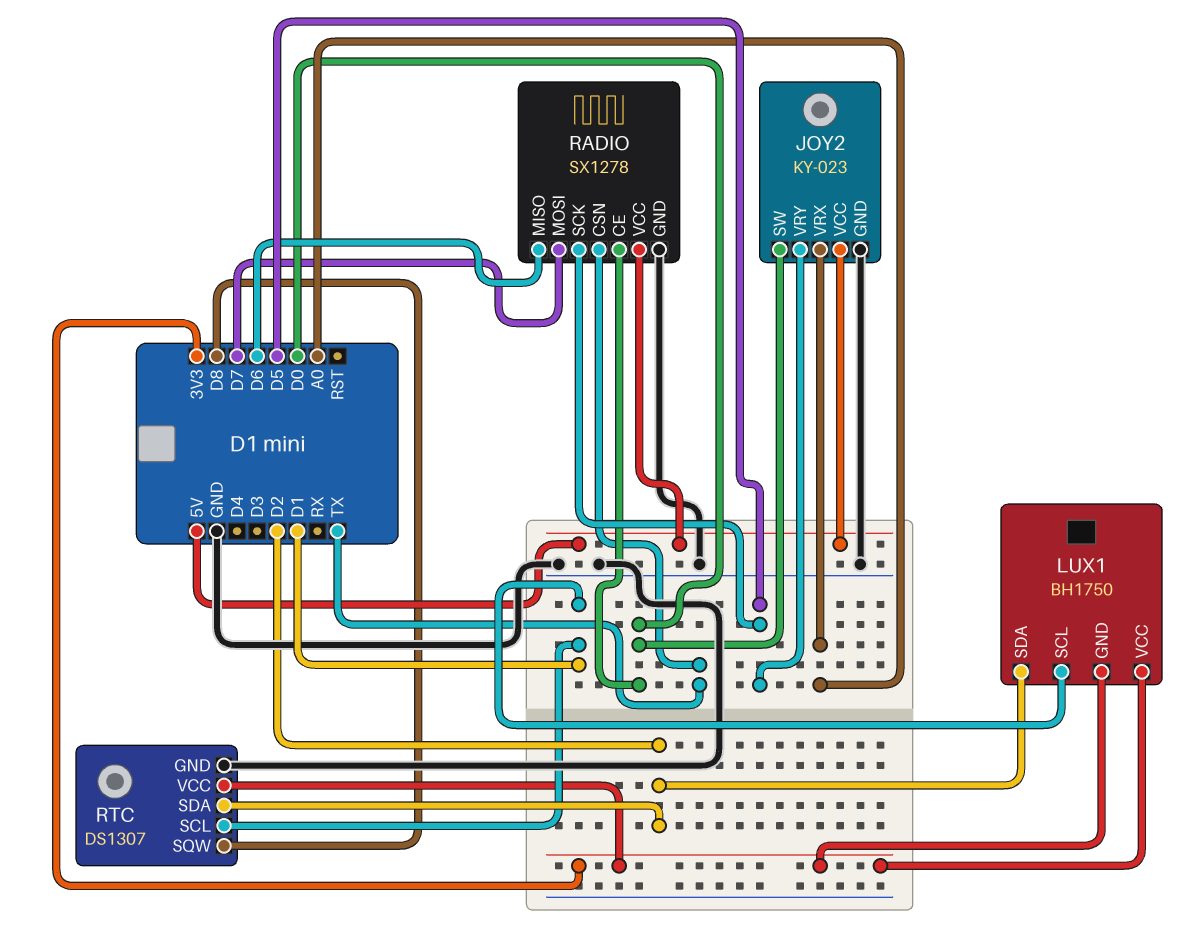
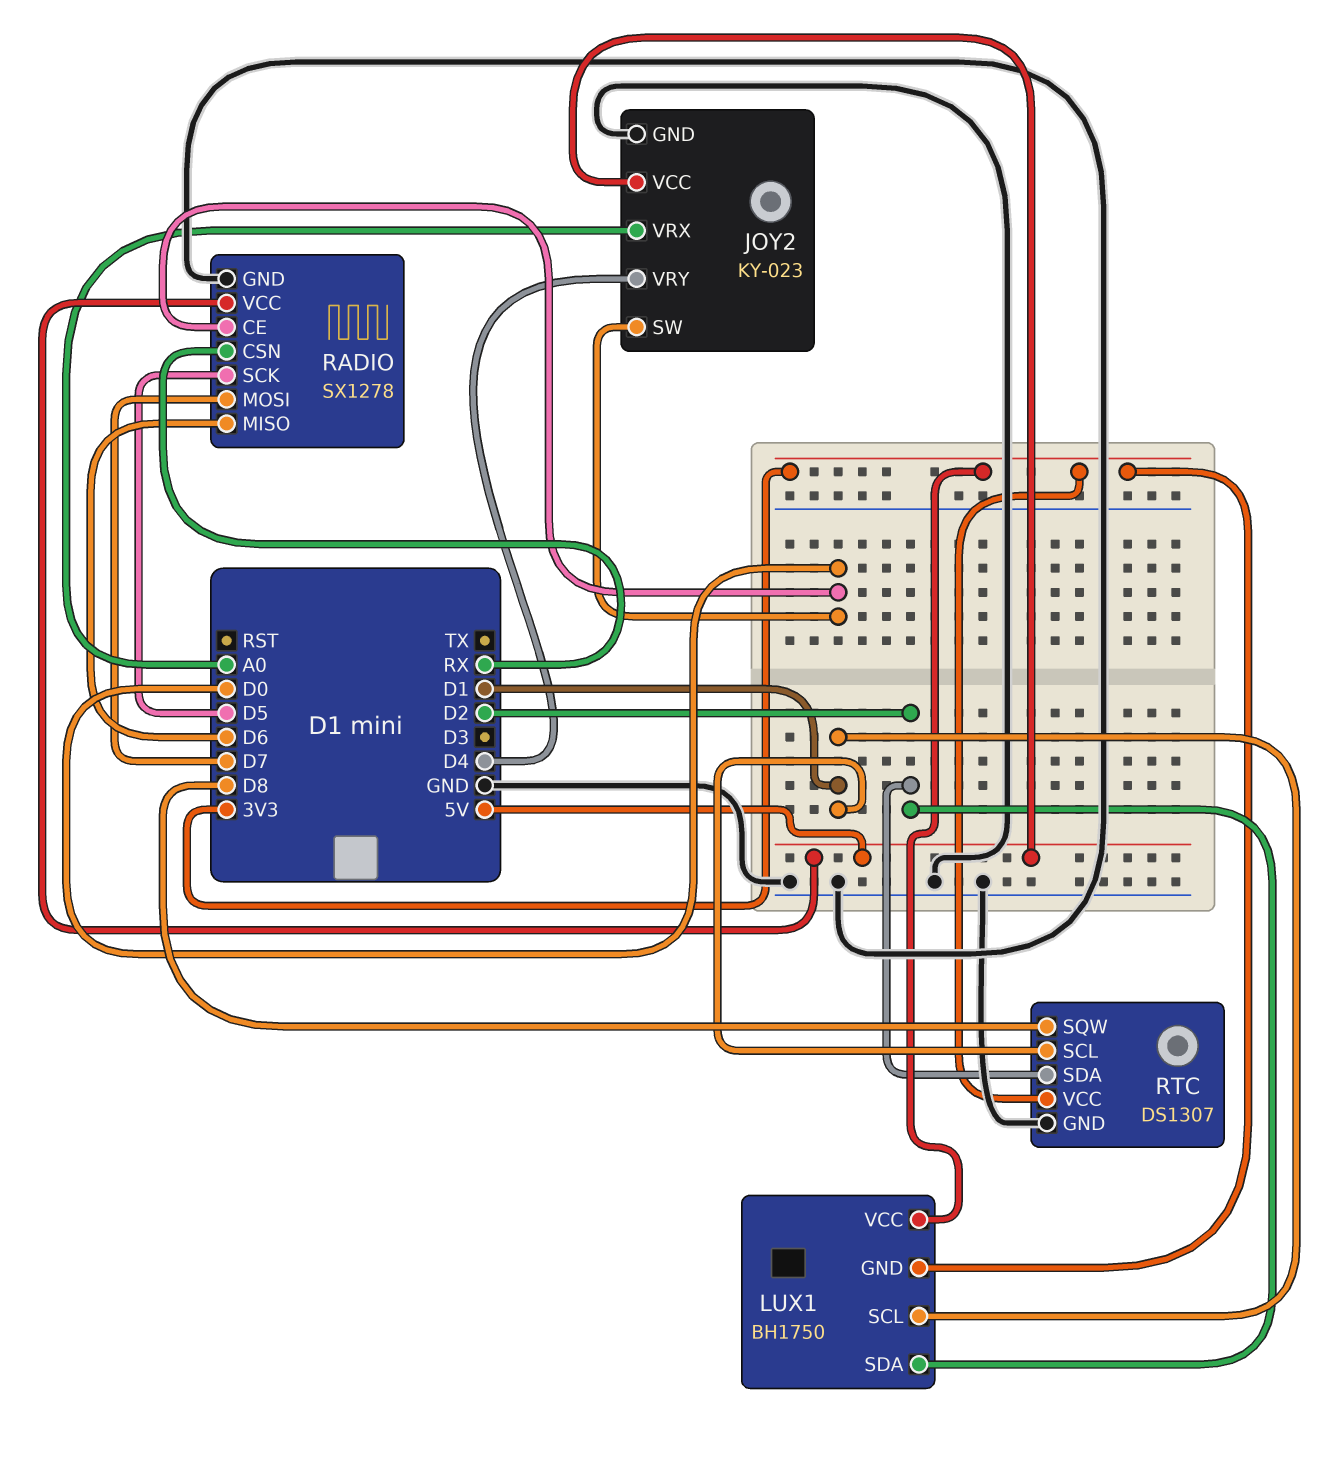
JOY2 pin VRY: D5 -> D4
RADIO pin CSN: TX -> RX

